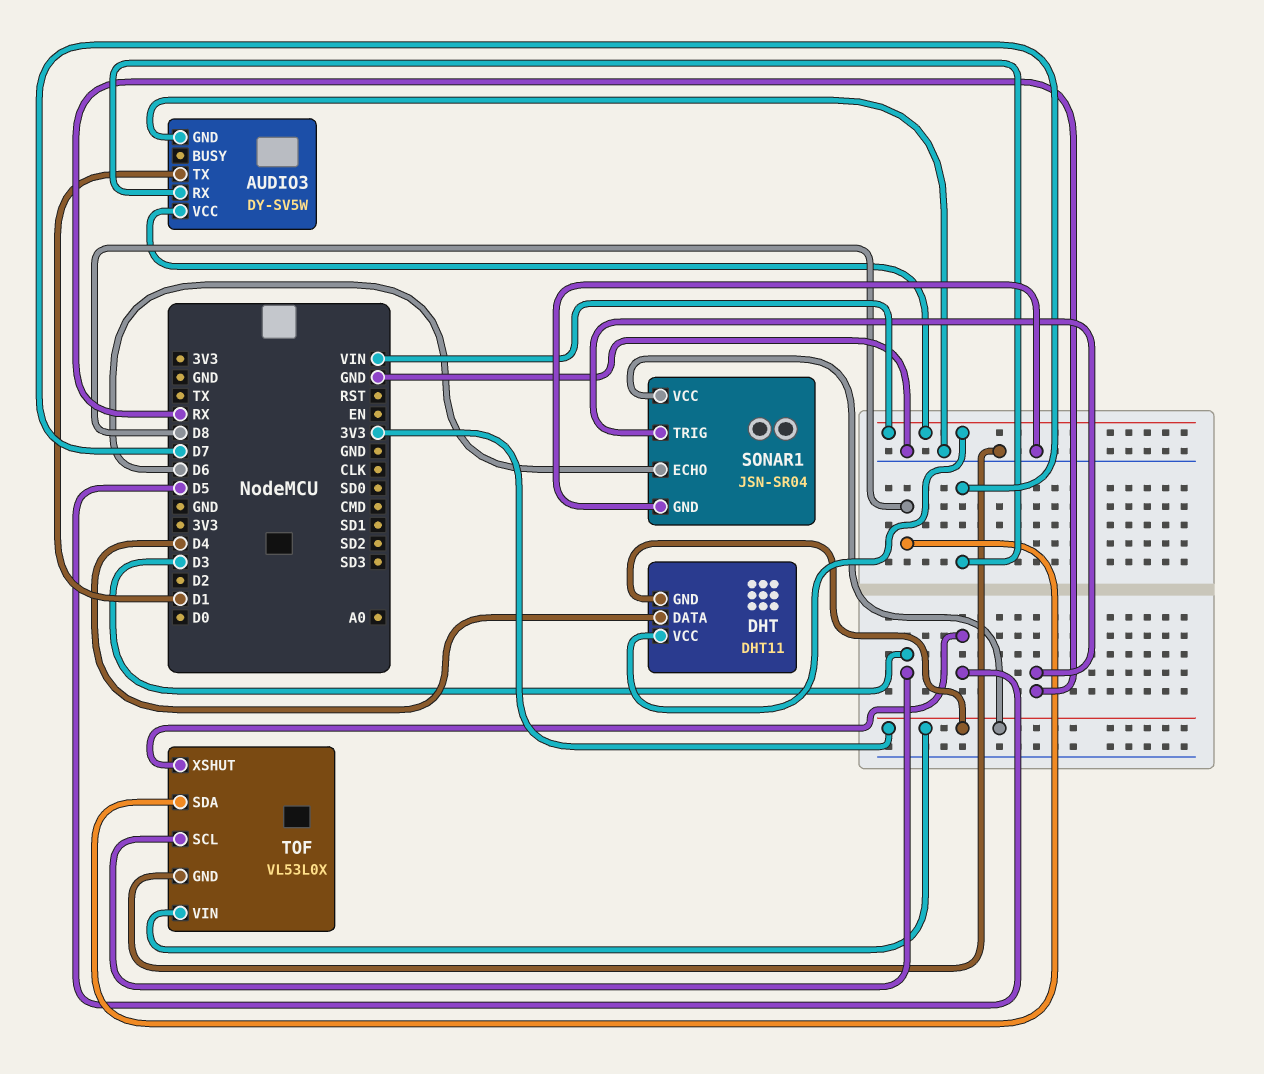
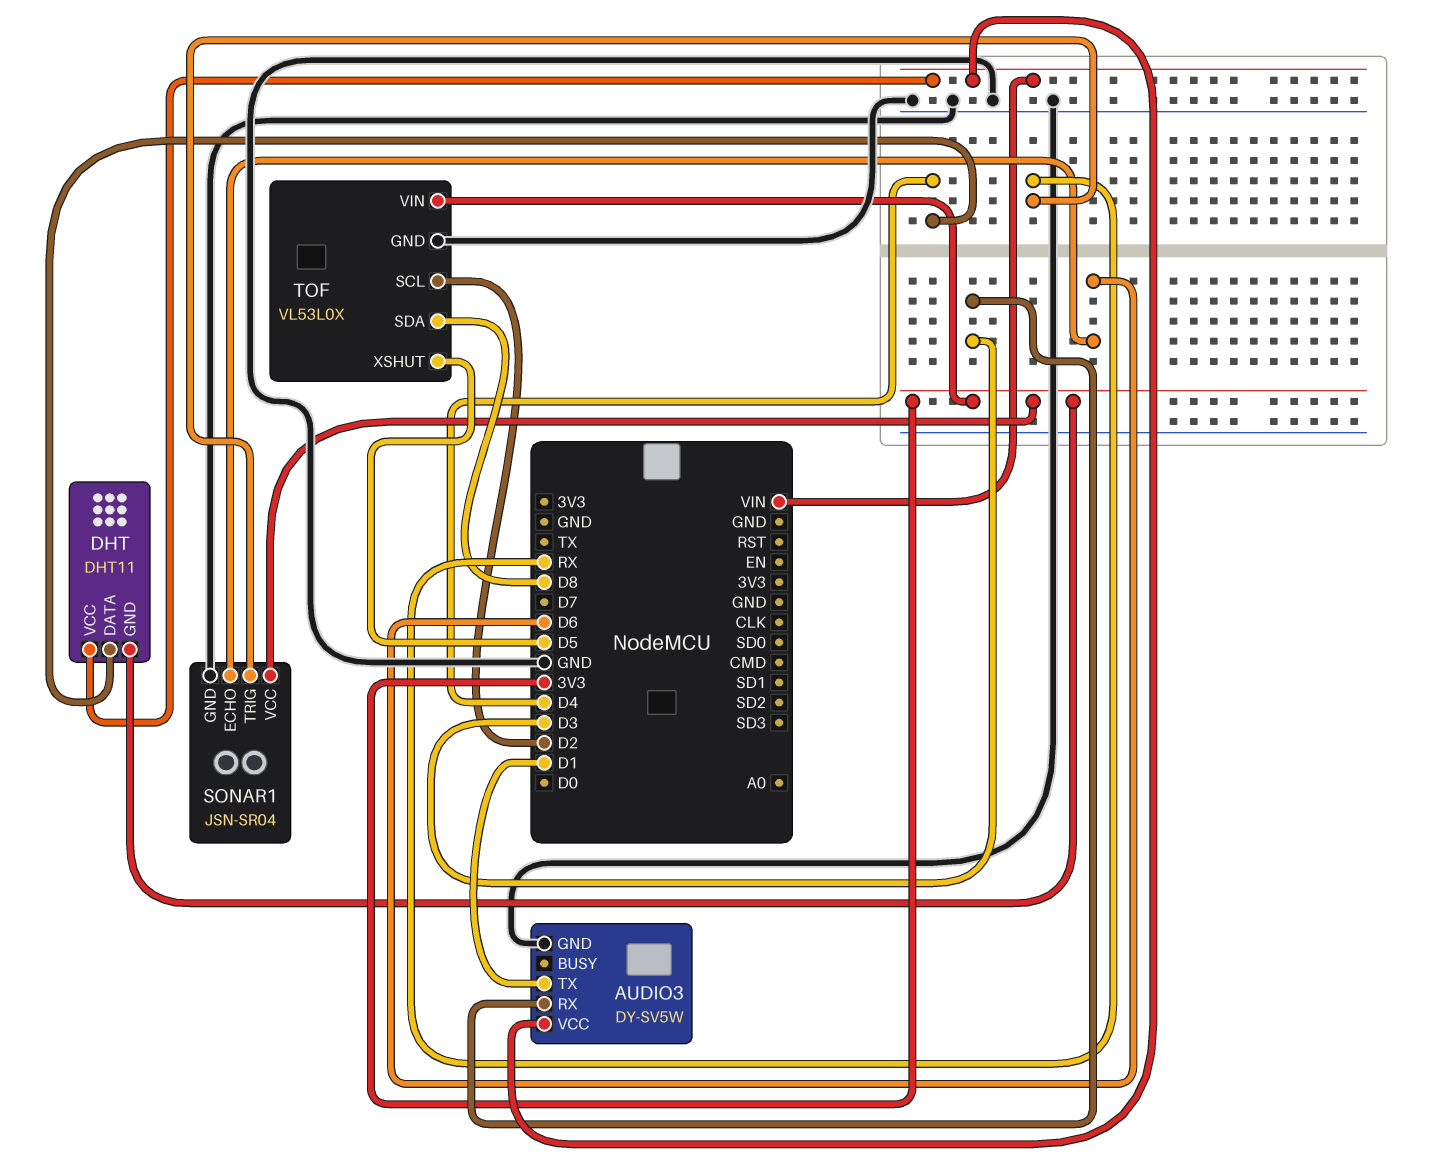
AUDIO3 pin RX: D7 -> D3
TOF pin SCL: D3 -> D2

